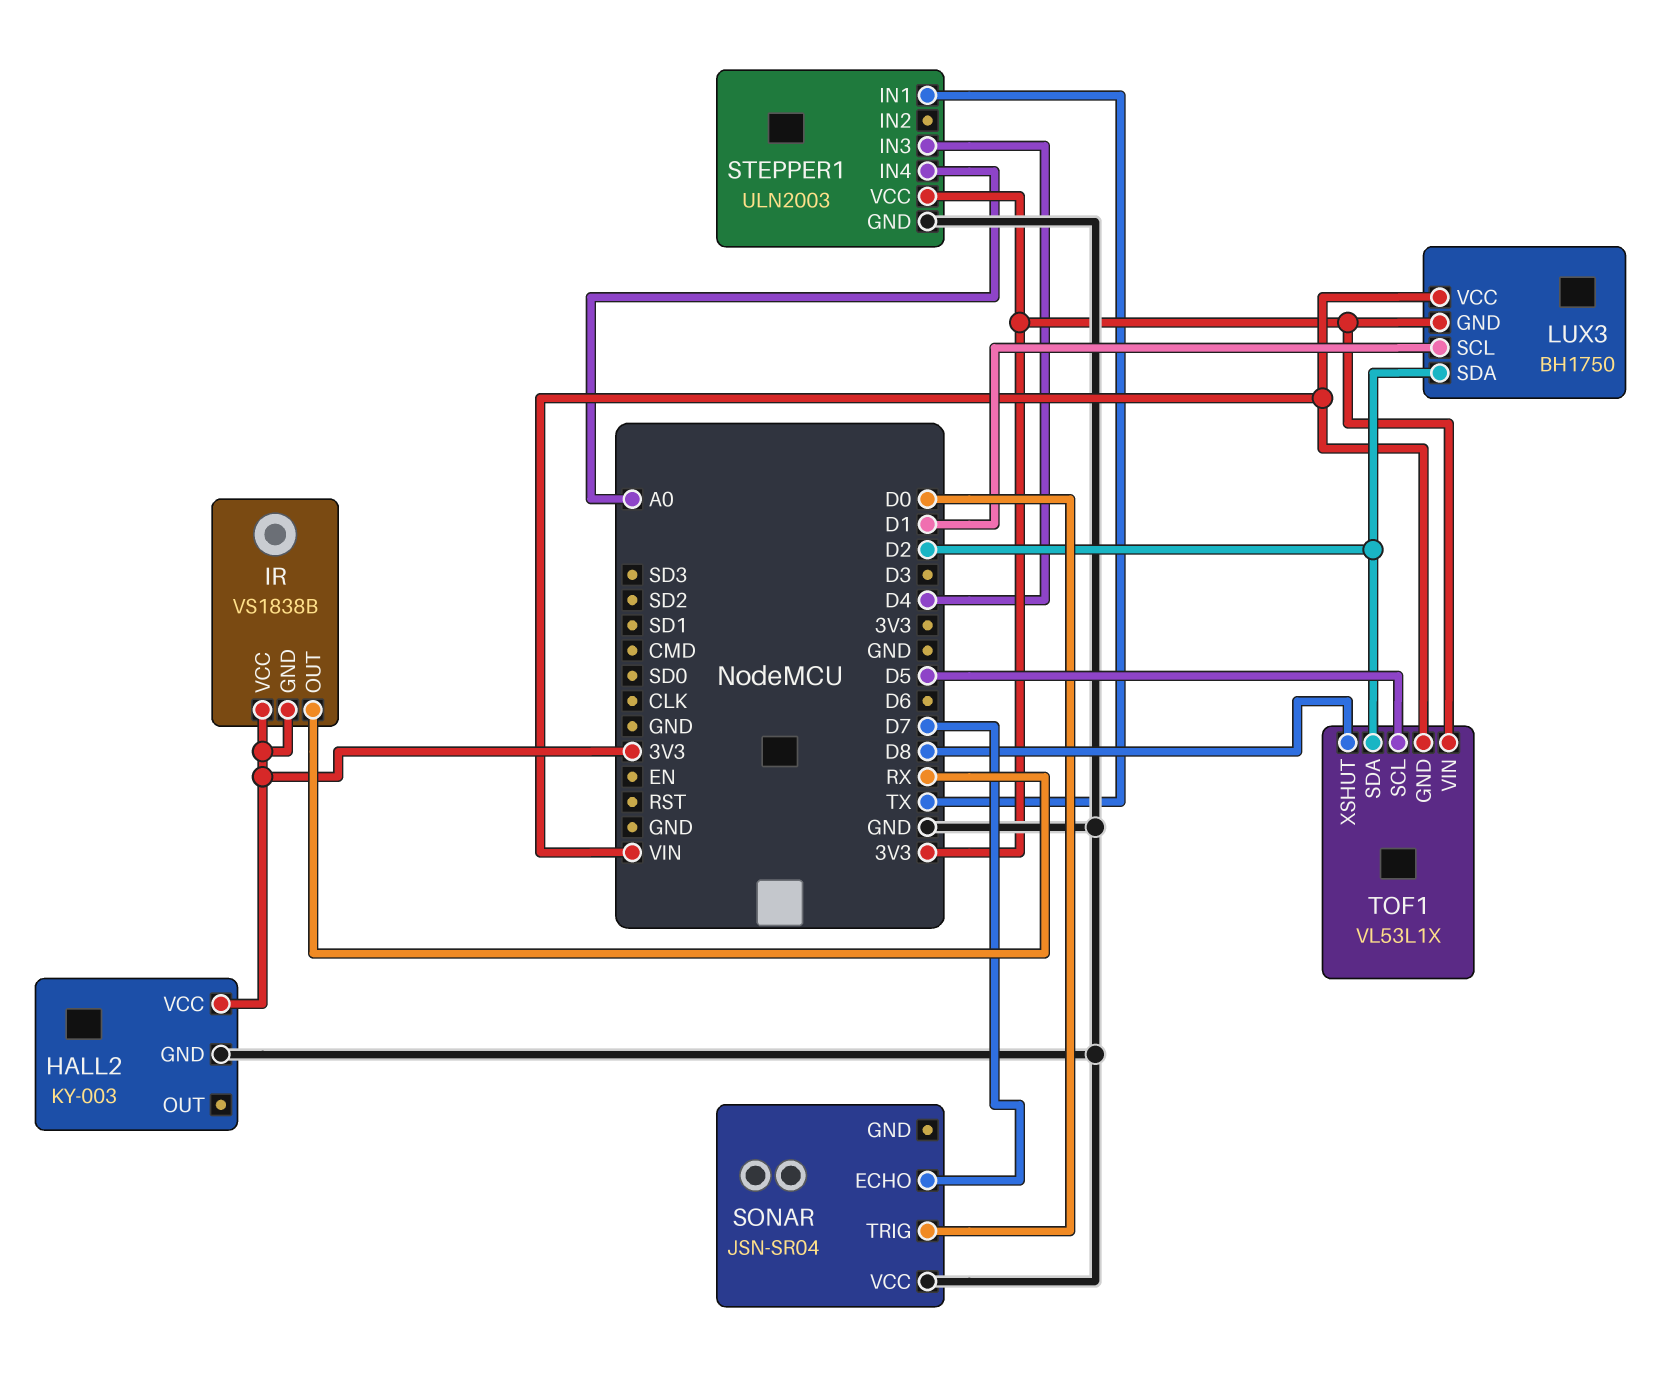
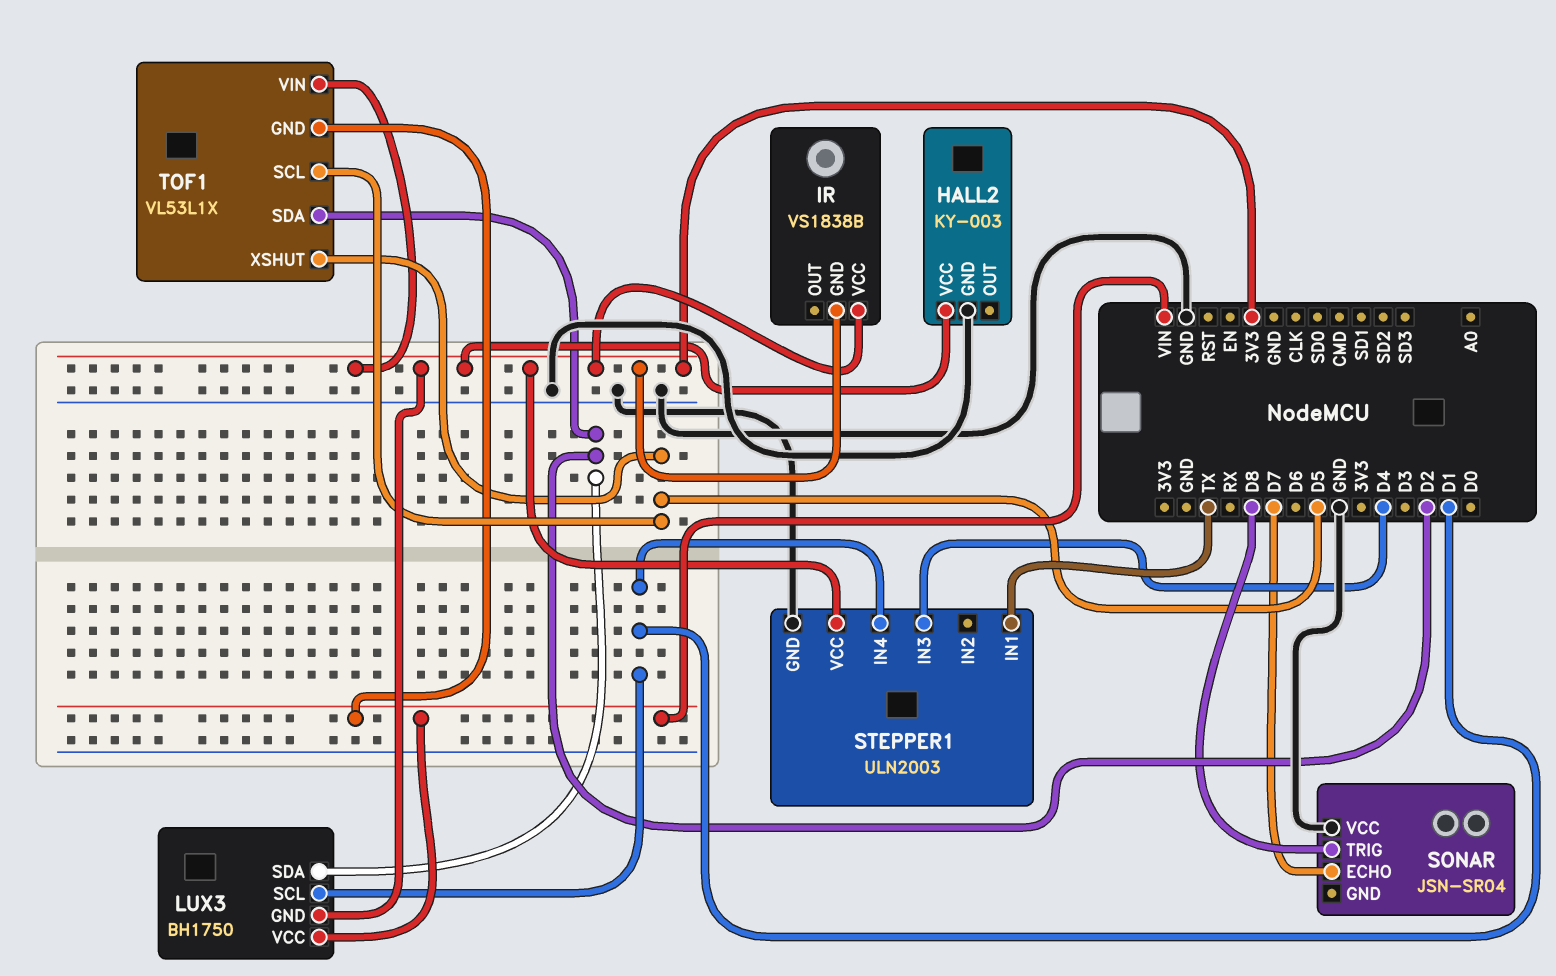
IR pin OUT: RX -> none
SONAR pin TRIG: D0 -> D8
STEPPER1 pin IN4: A0 -> D1
TOF1 pin XSHUT: D8 -> D5

